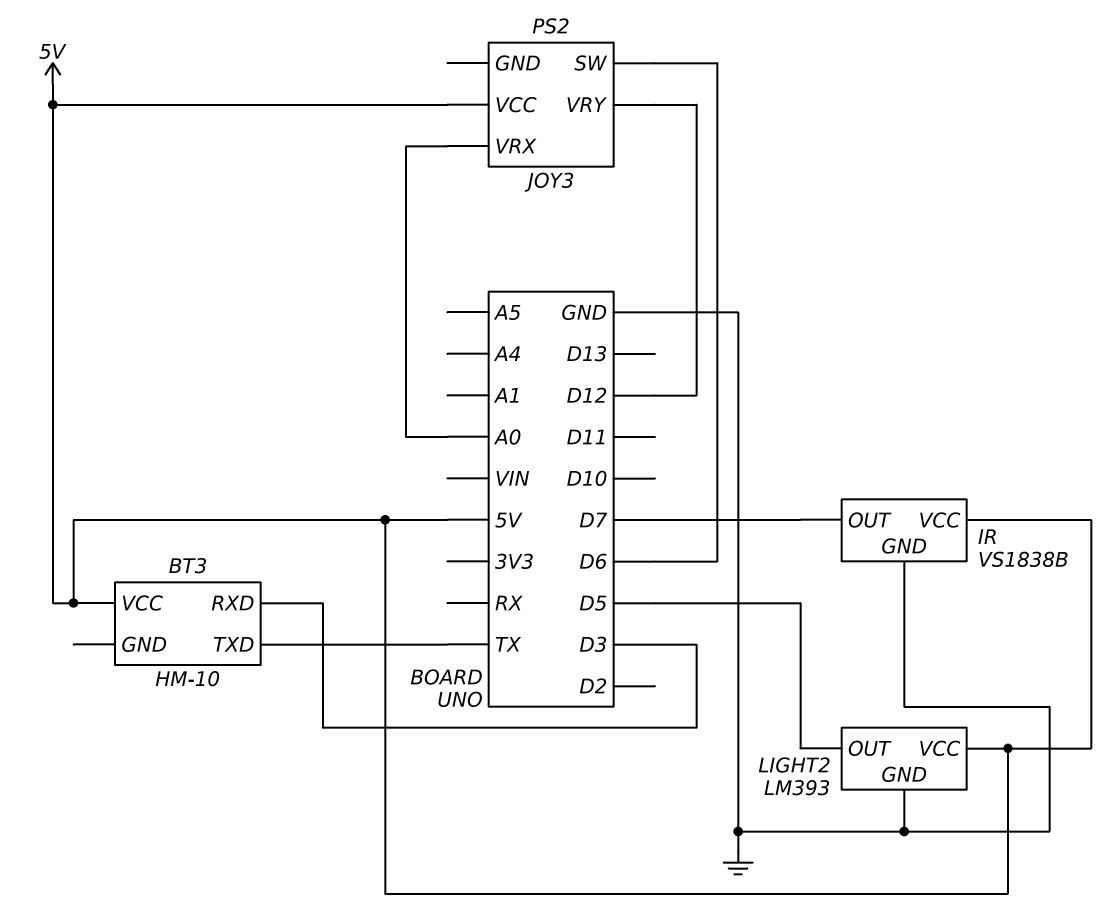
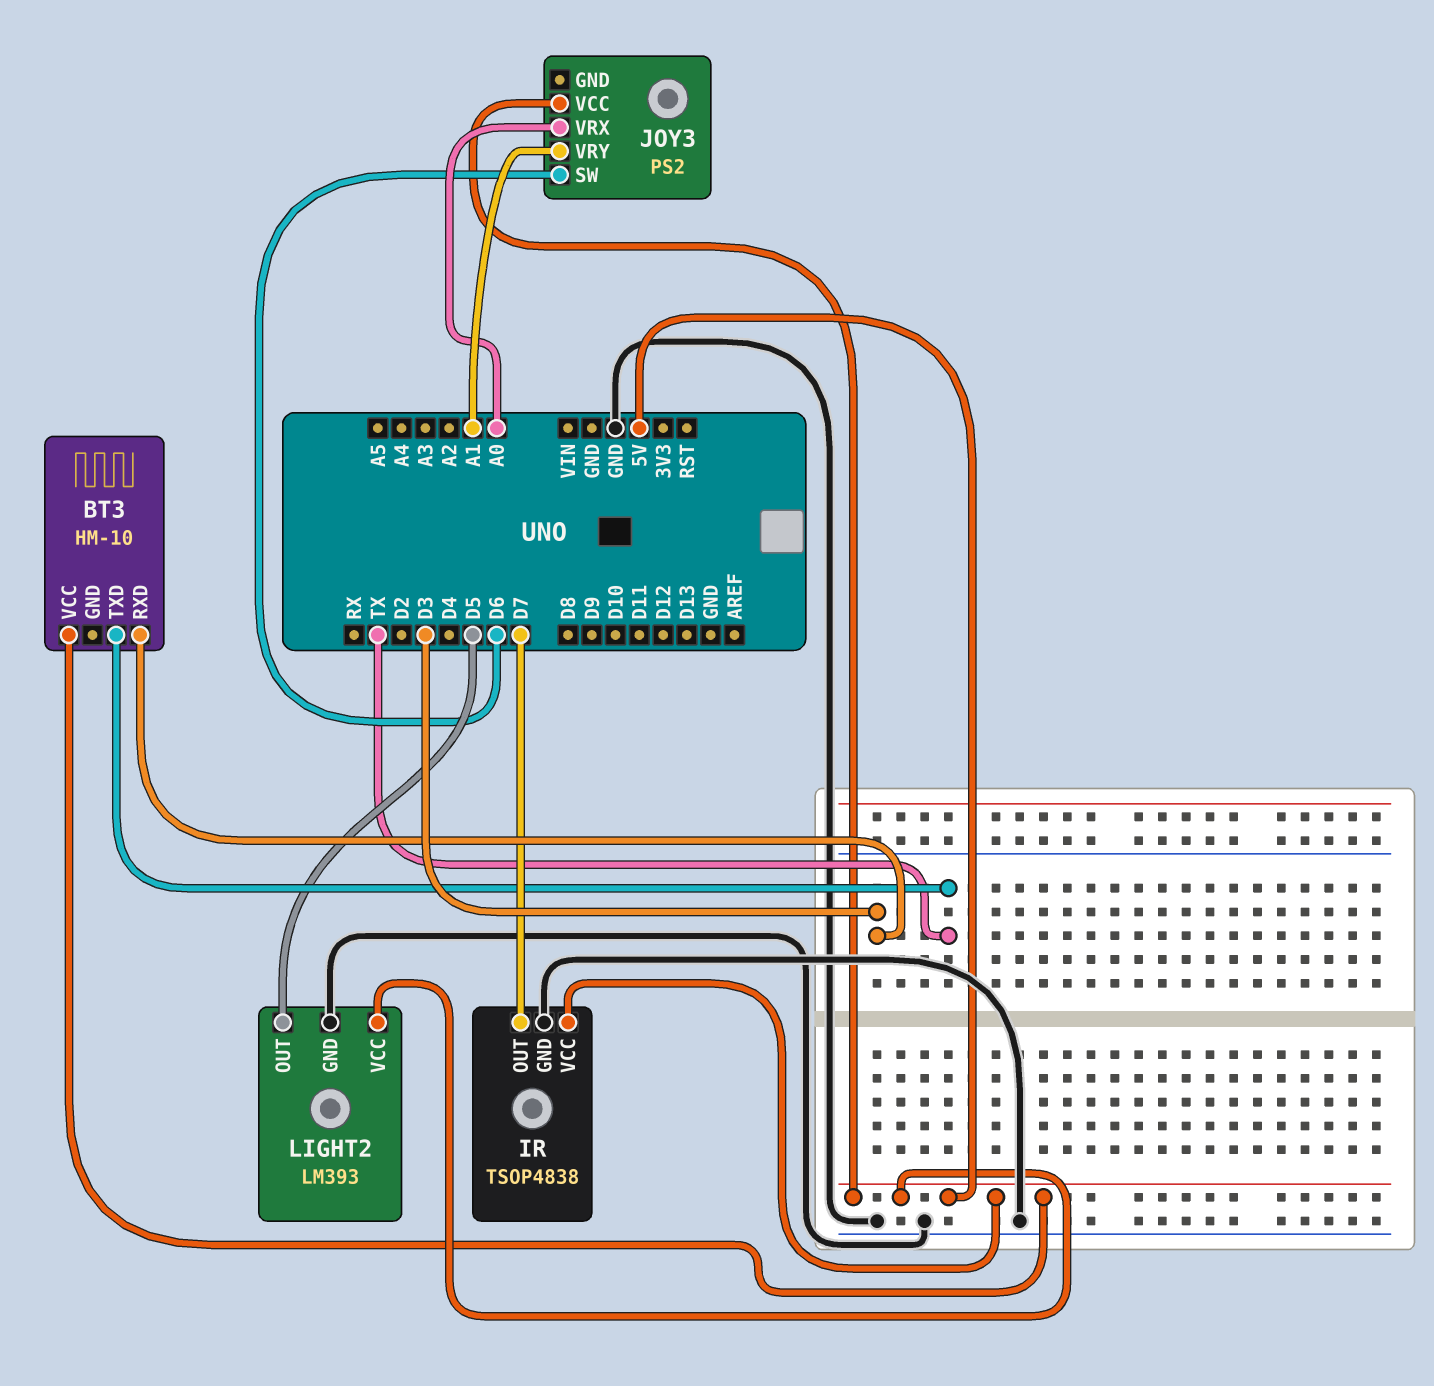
IR: VS1838B -> TSOP4838
JOY3 pin VRY: D12 -> A1

